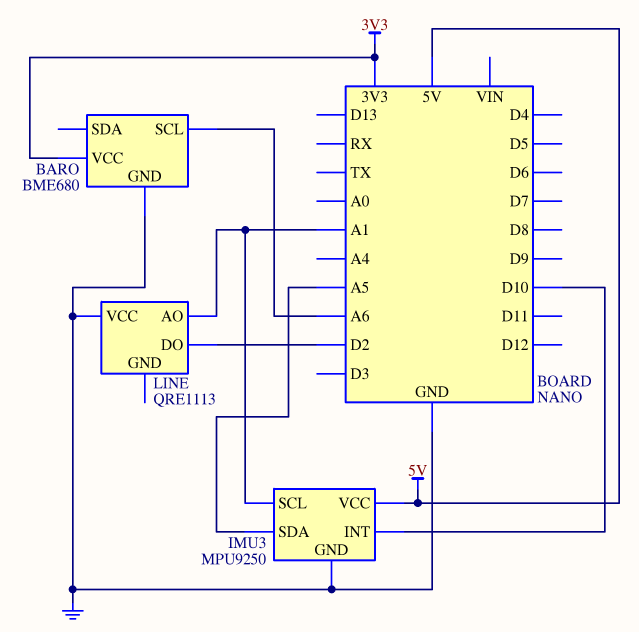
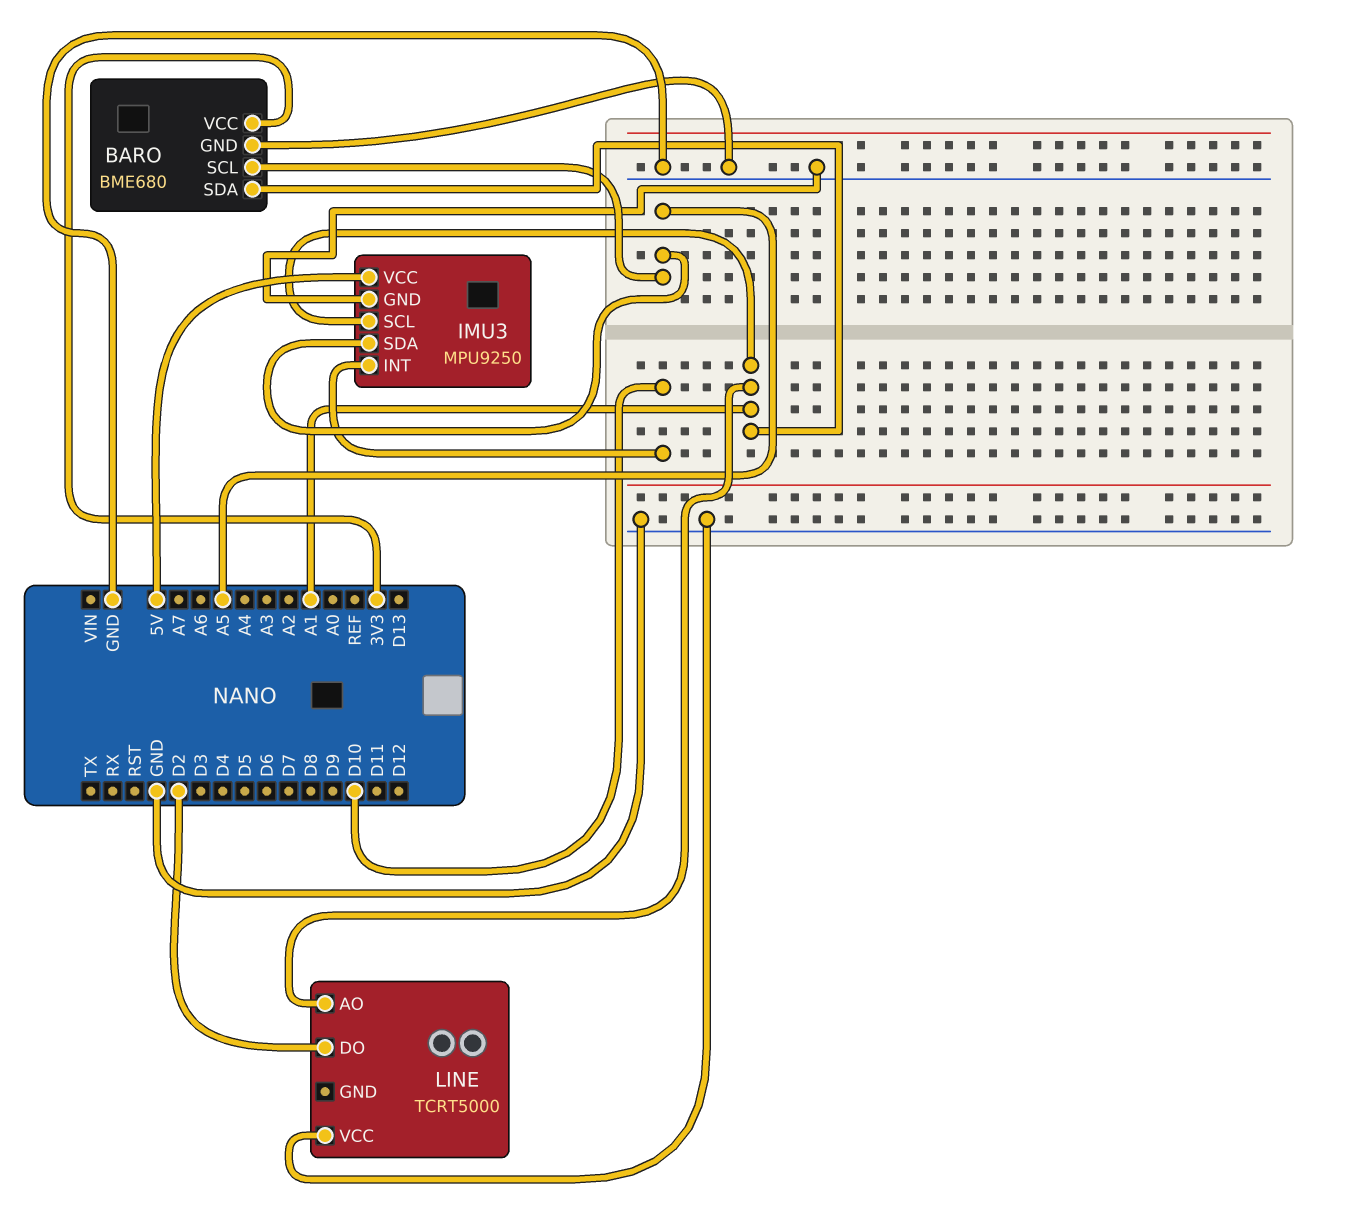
BARO pin SCL: A6 -> A5
BARO pin SDA: none -> A1
LINE: QRE1113 -> TCRT5000

